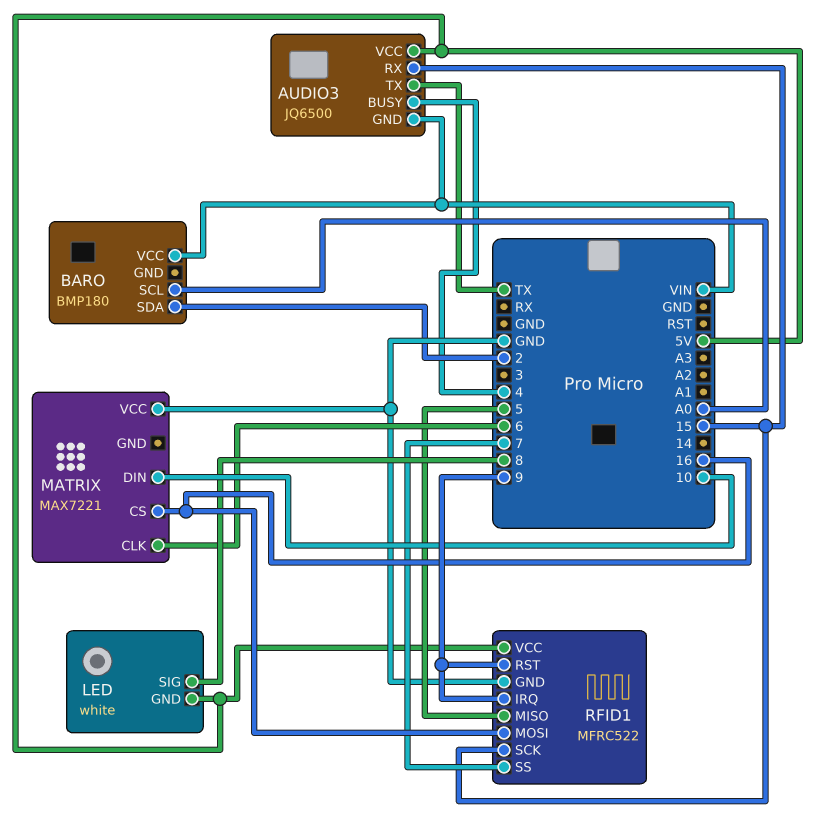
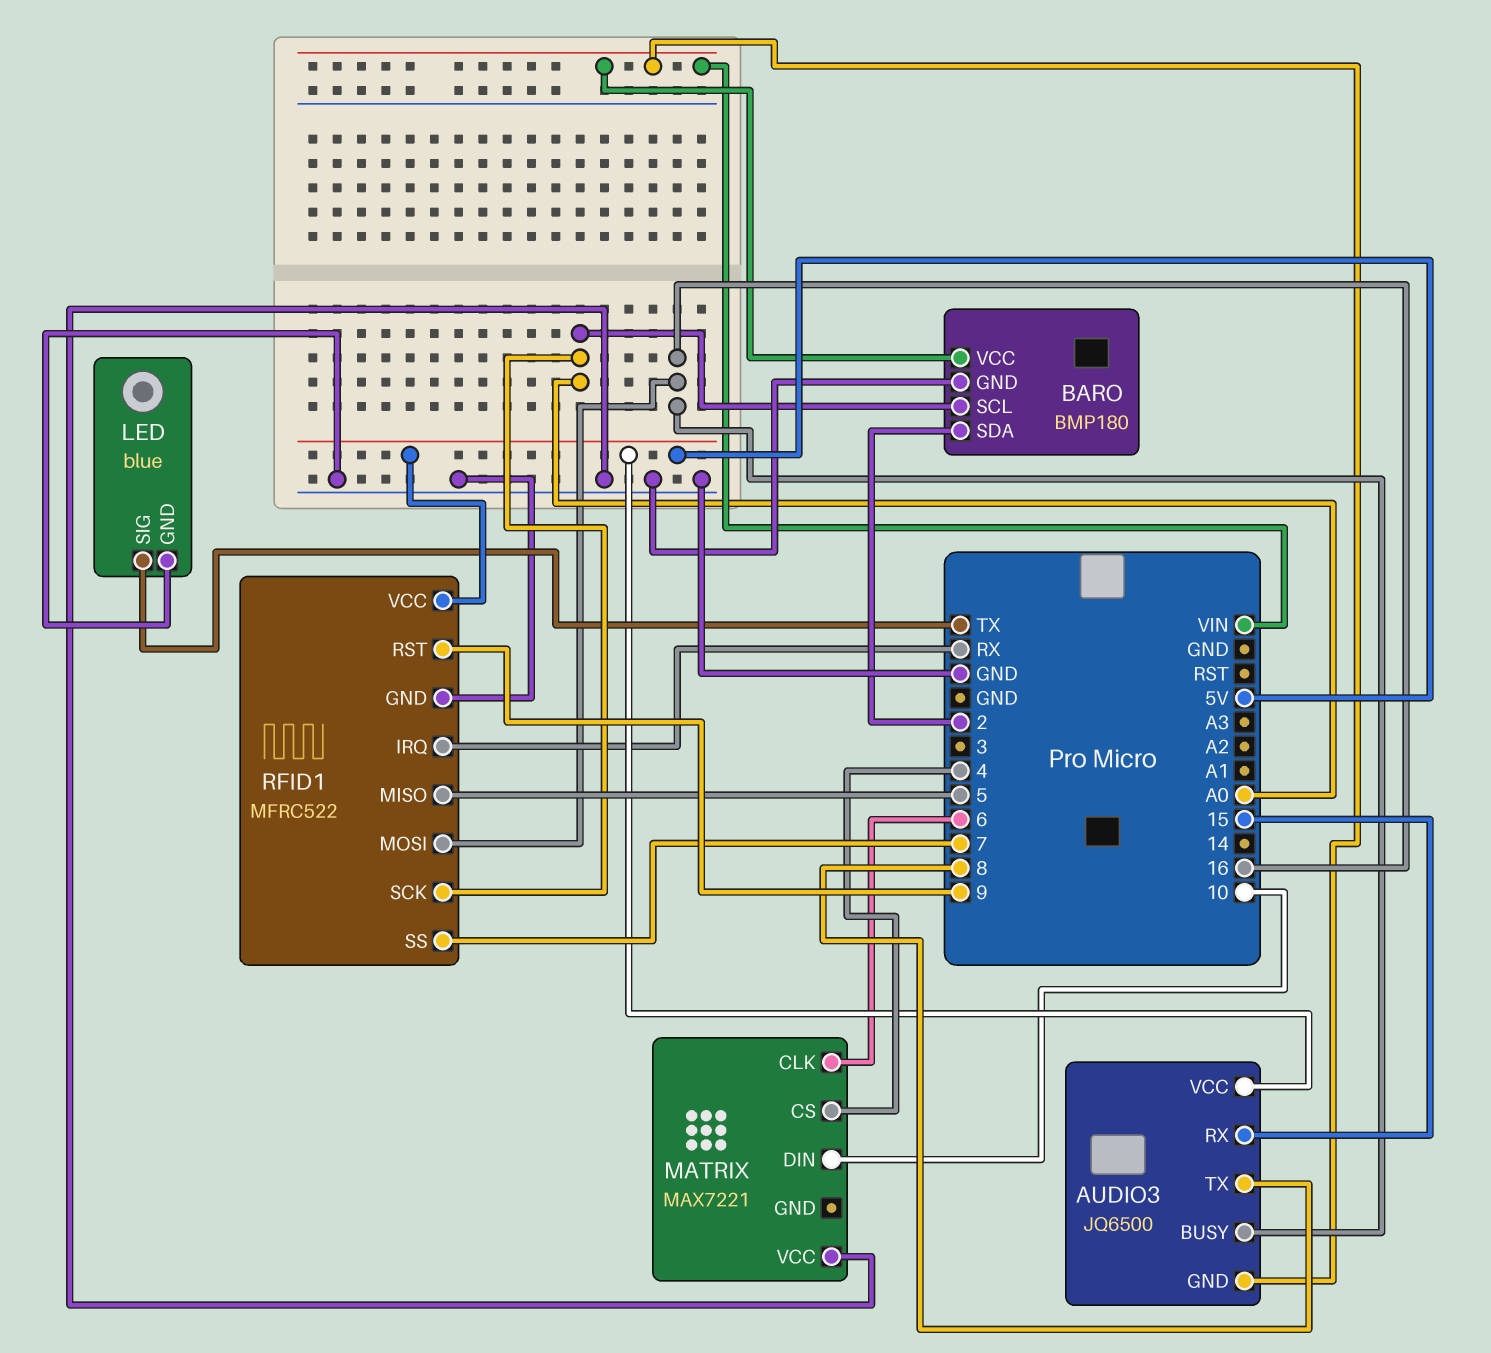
AUDIO3 pin BUSY: 4 -> 16
AUDIO3 pin TX: TX -> 8
BARO pin GND: none -> GND
LED: white -> blue
LED pin GND: 5V -> GND
LED pin SIG: 8 -> TX
MATRIX pin CS: 16 -> 4
RFID1 pin IRQ: 9 -> RX
RFID1 pin SCK: 15 -> A0

